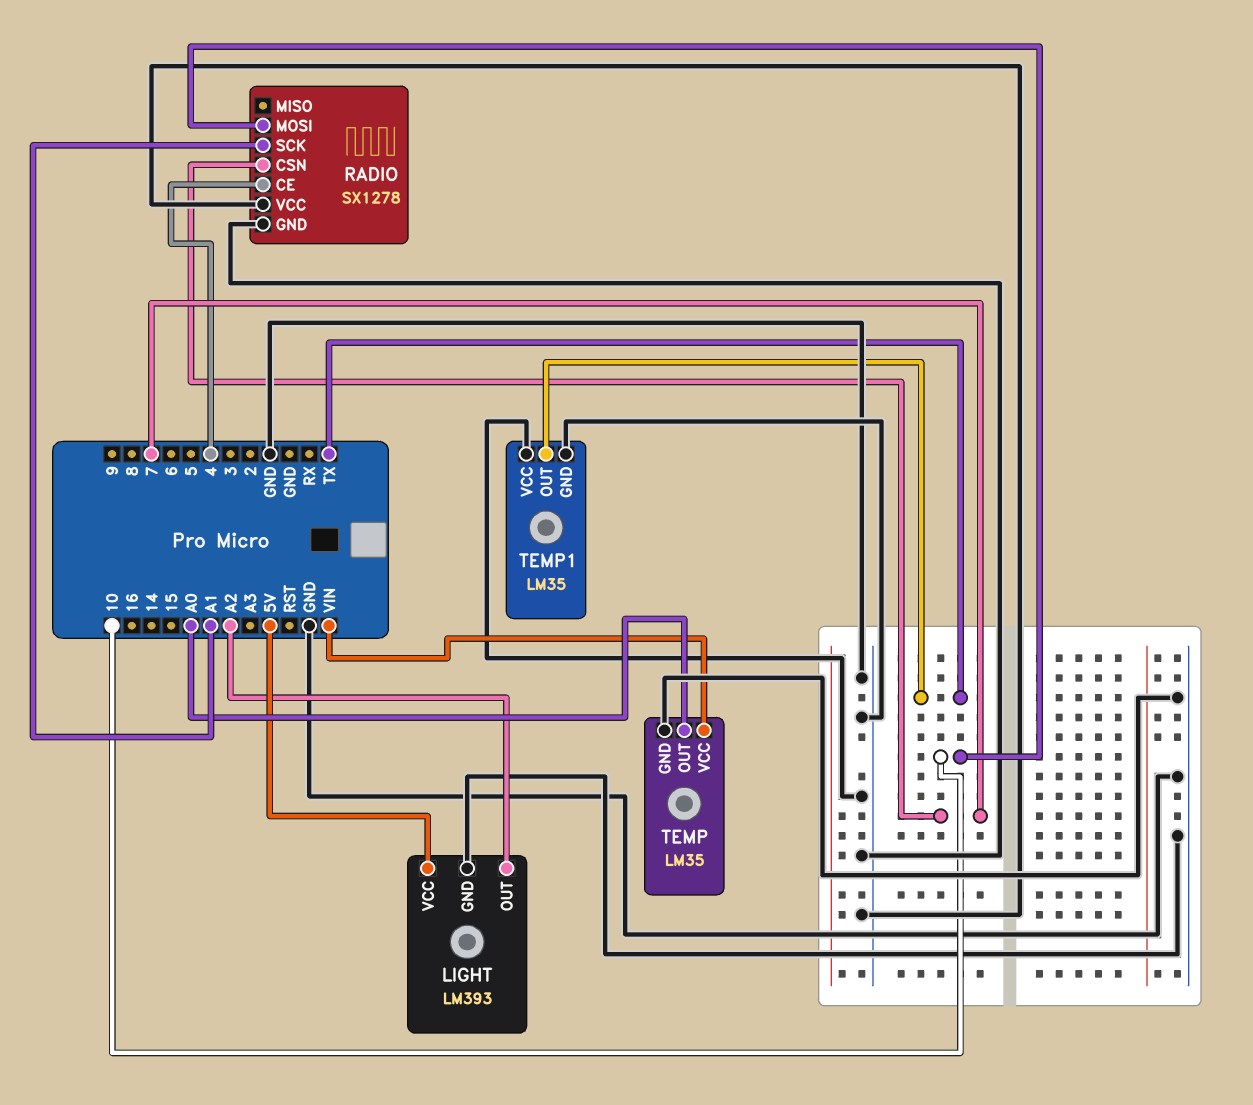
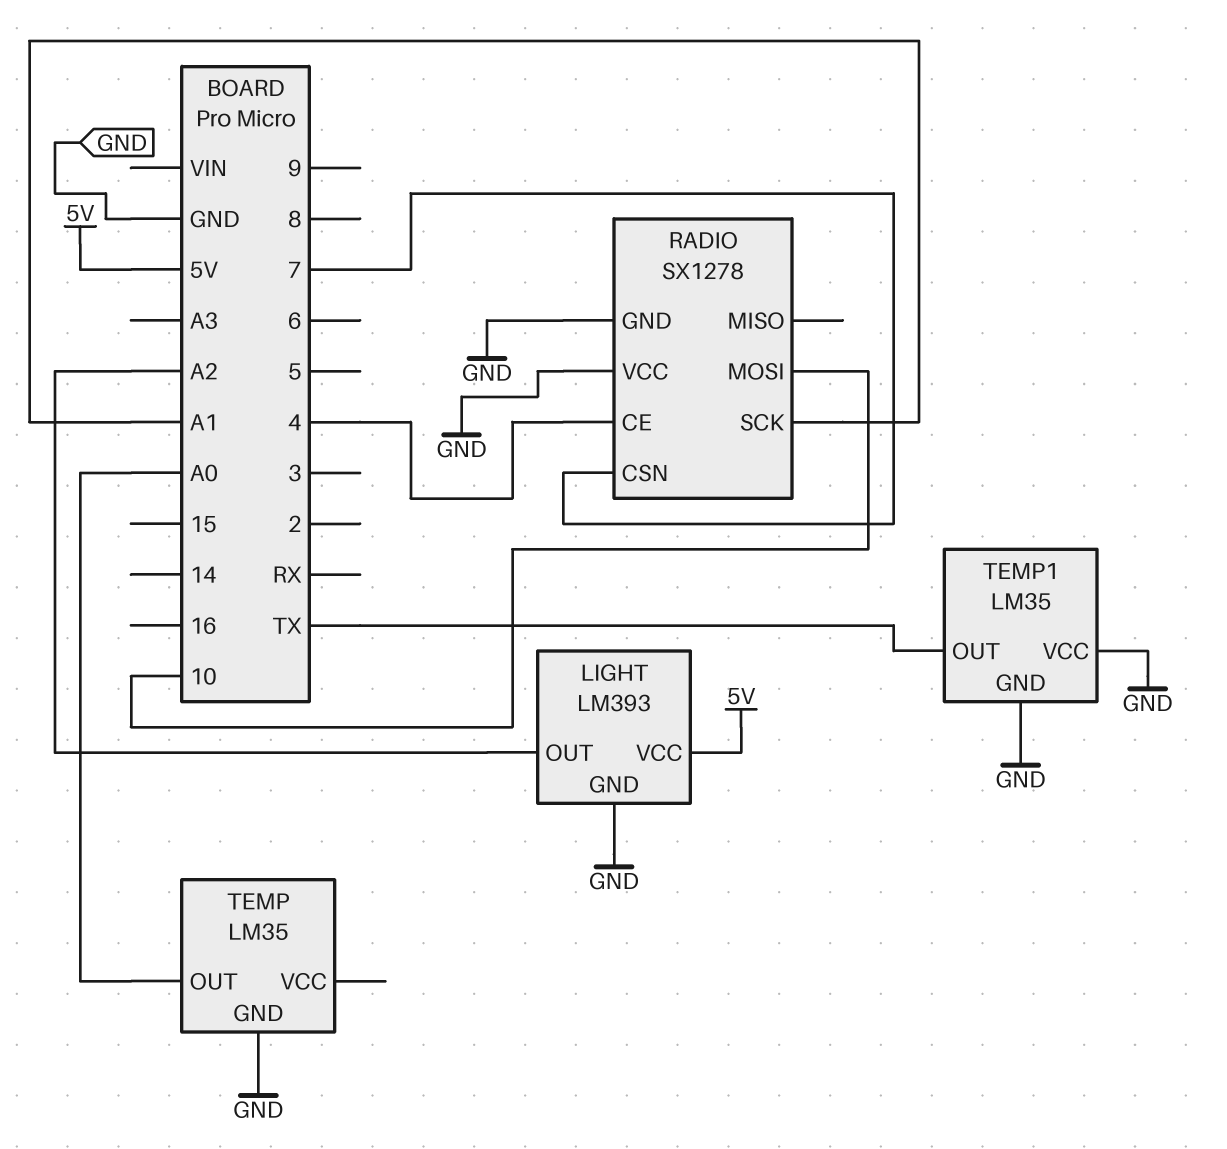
TEMP pin VCC: VIN -> none

